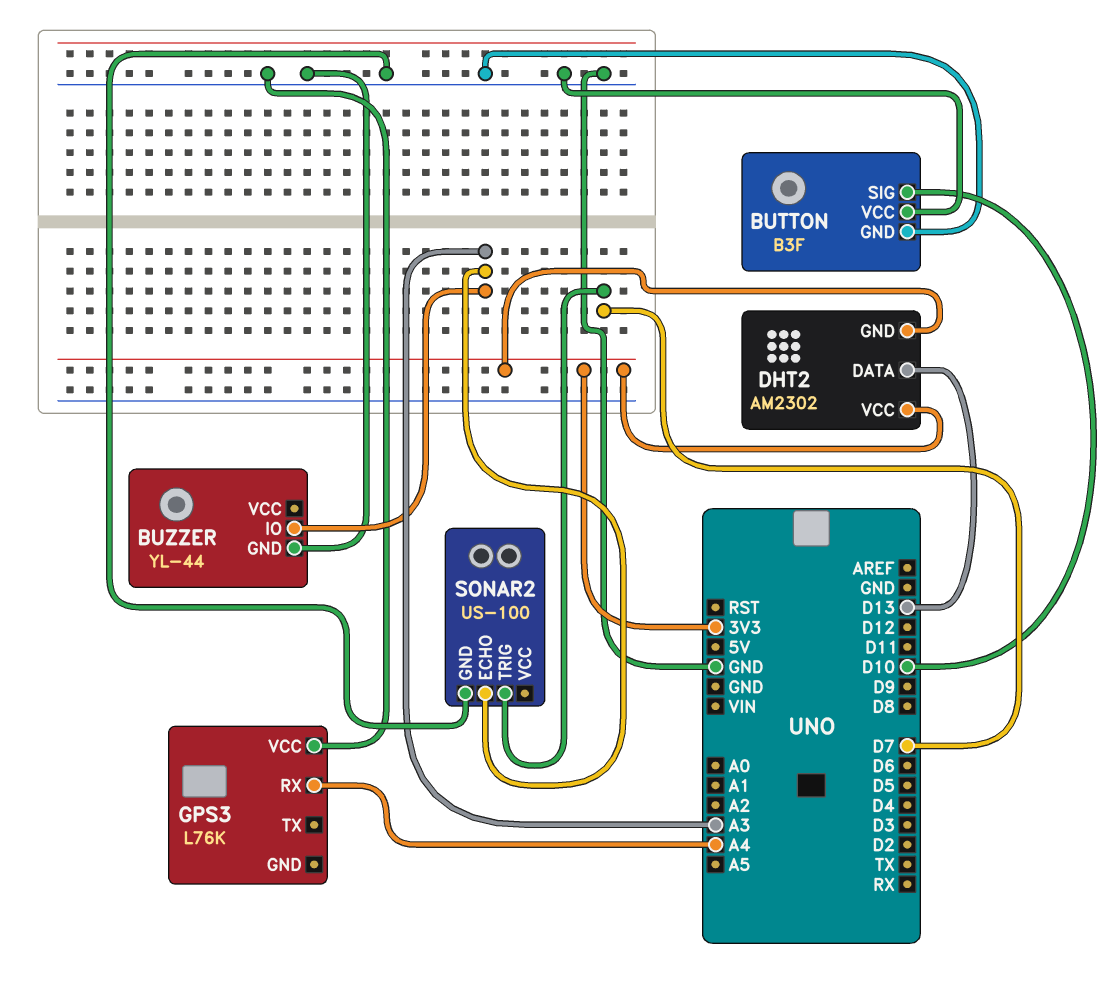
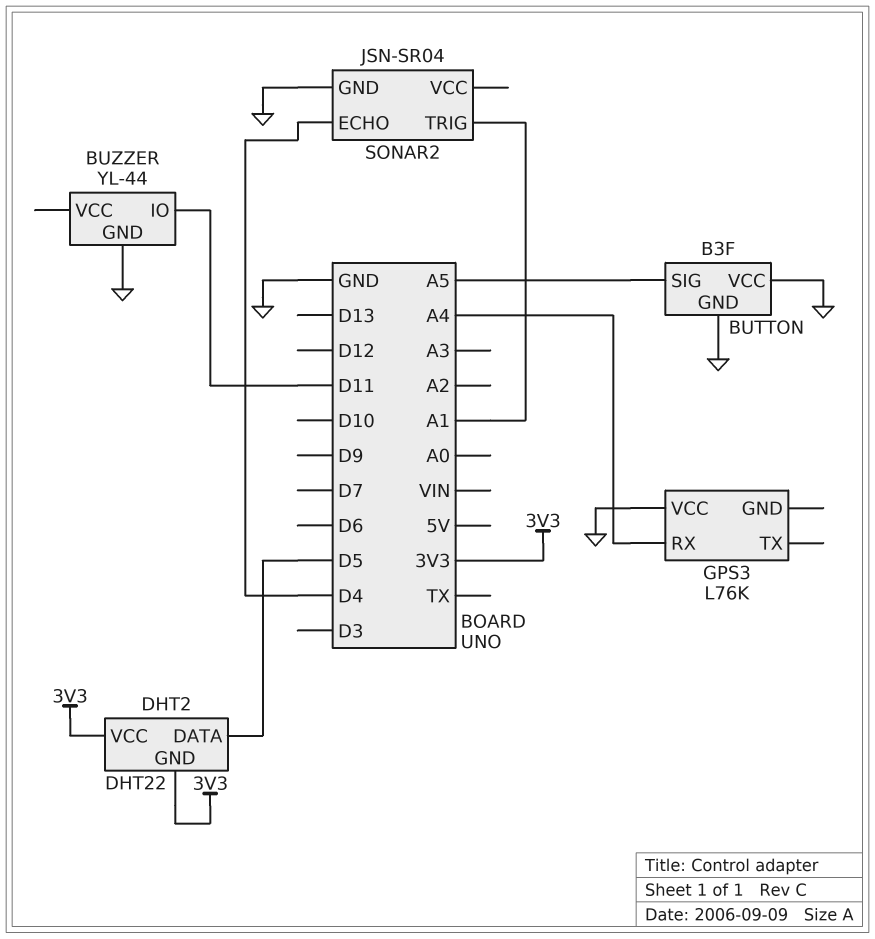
BUTTON pin SIG: D10 -> A5
BUZZER pin IO: A3 -> D11
DHT2: AM2302 -> DHT22
DHT2 pin DATA: D13 -> D5
SONAR2: US-100 -> JSN-SR04
SONAR2 pin ECHO: A3 -> D4
SONAR2 pin TRIG: D7 -> A1

